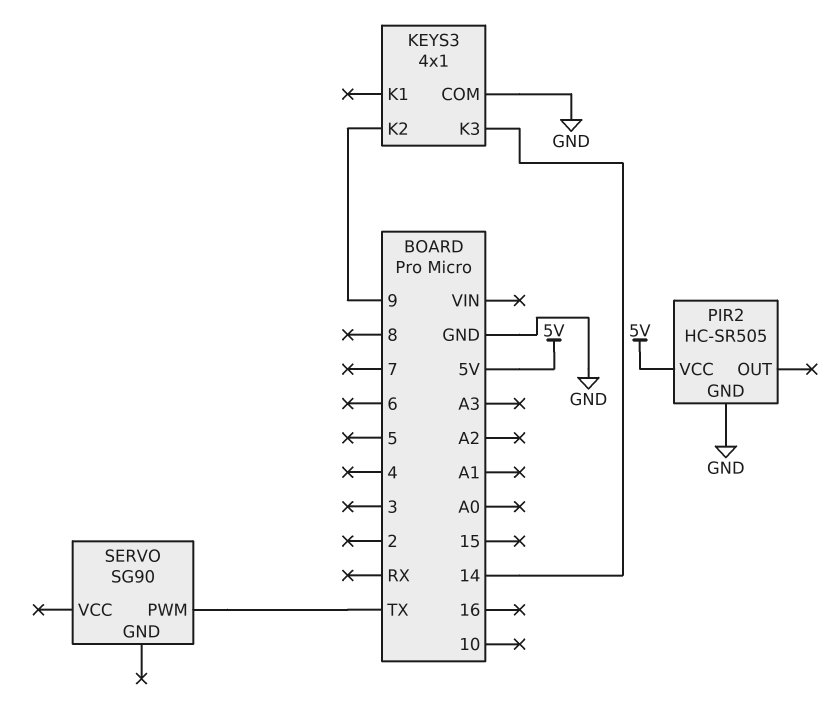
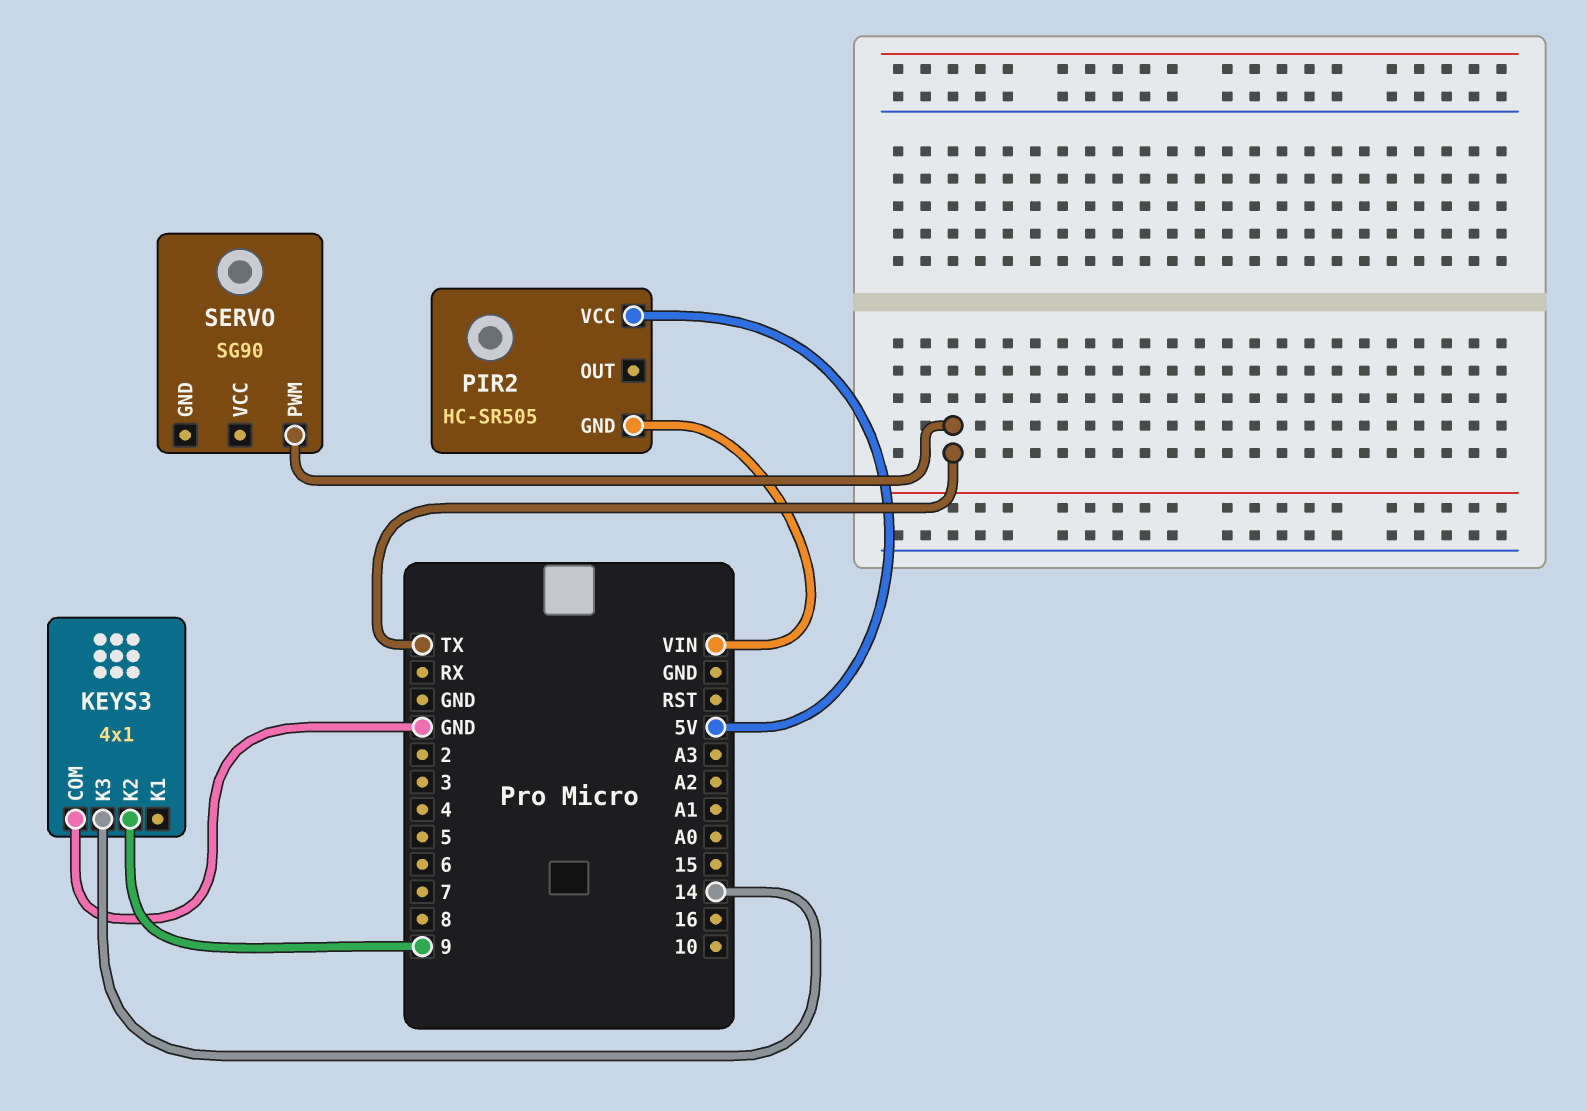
PIR2 pin GND: GND -> VIN

